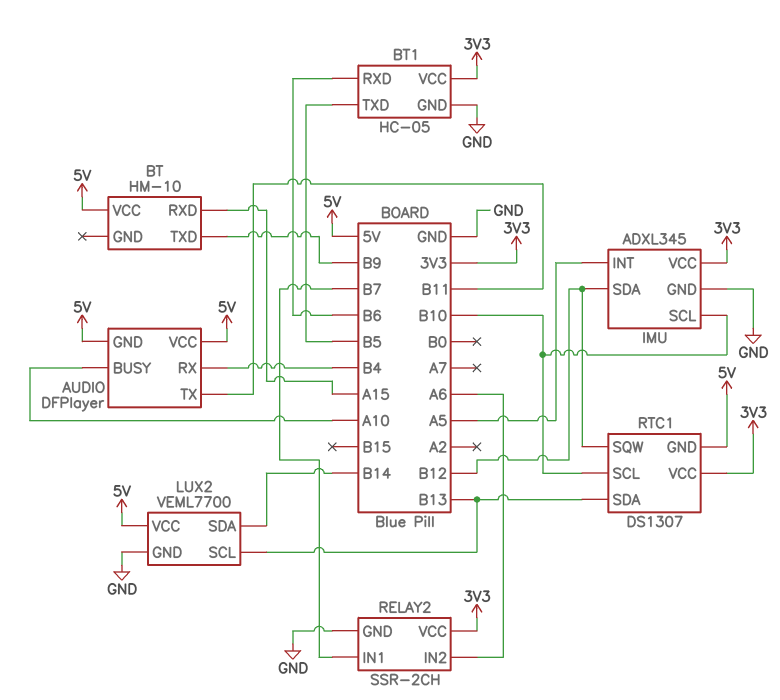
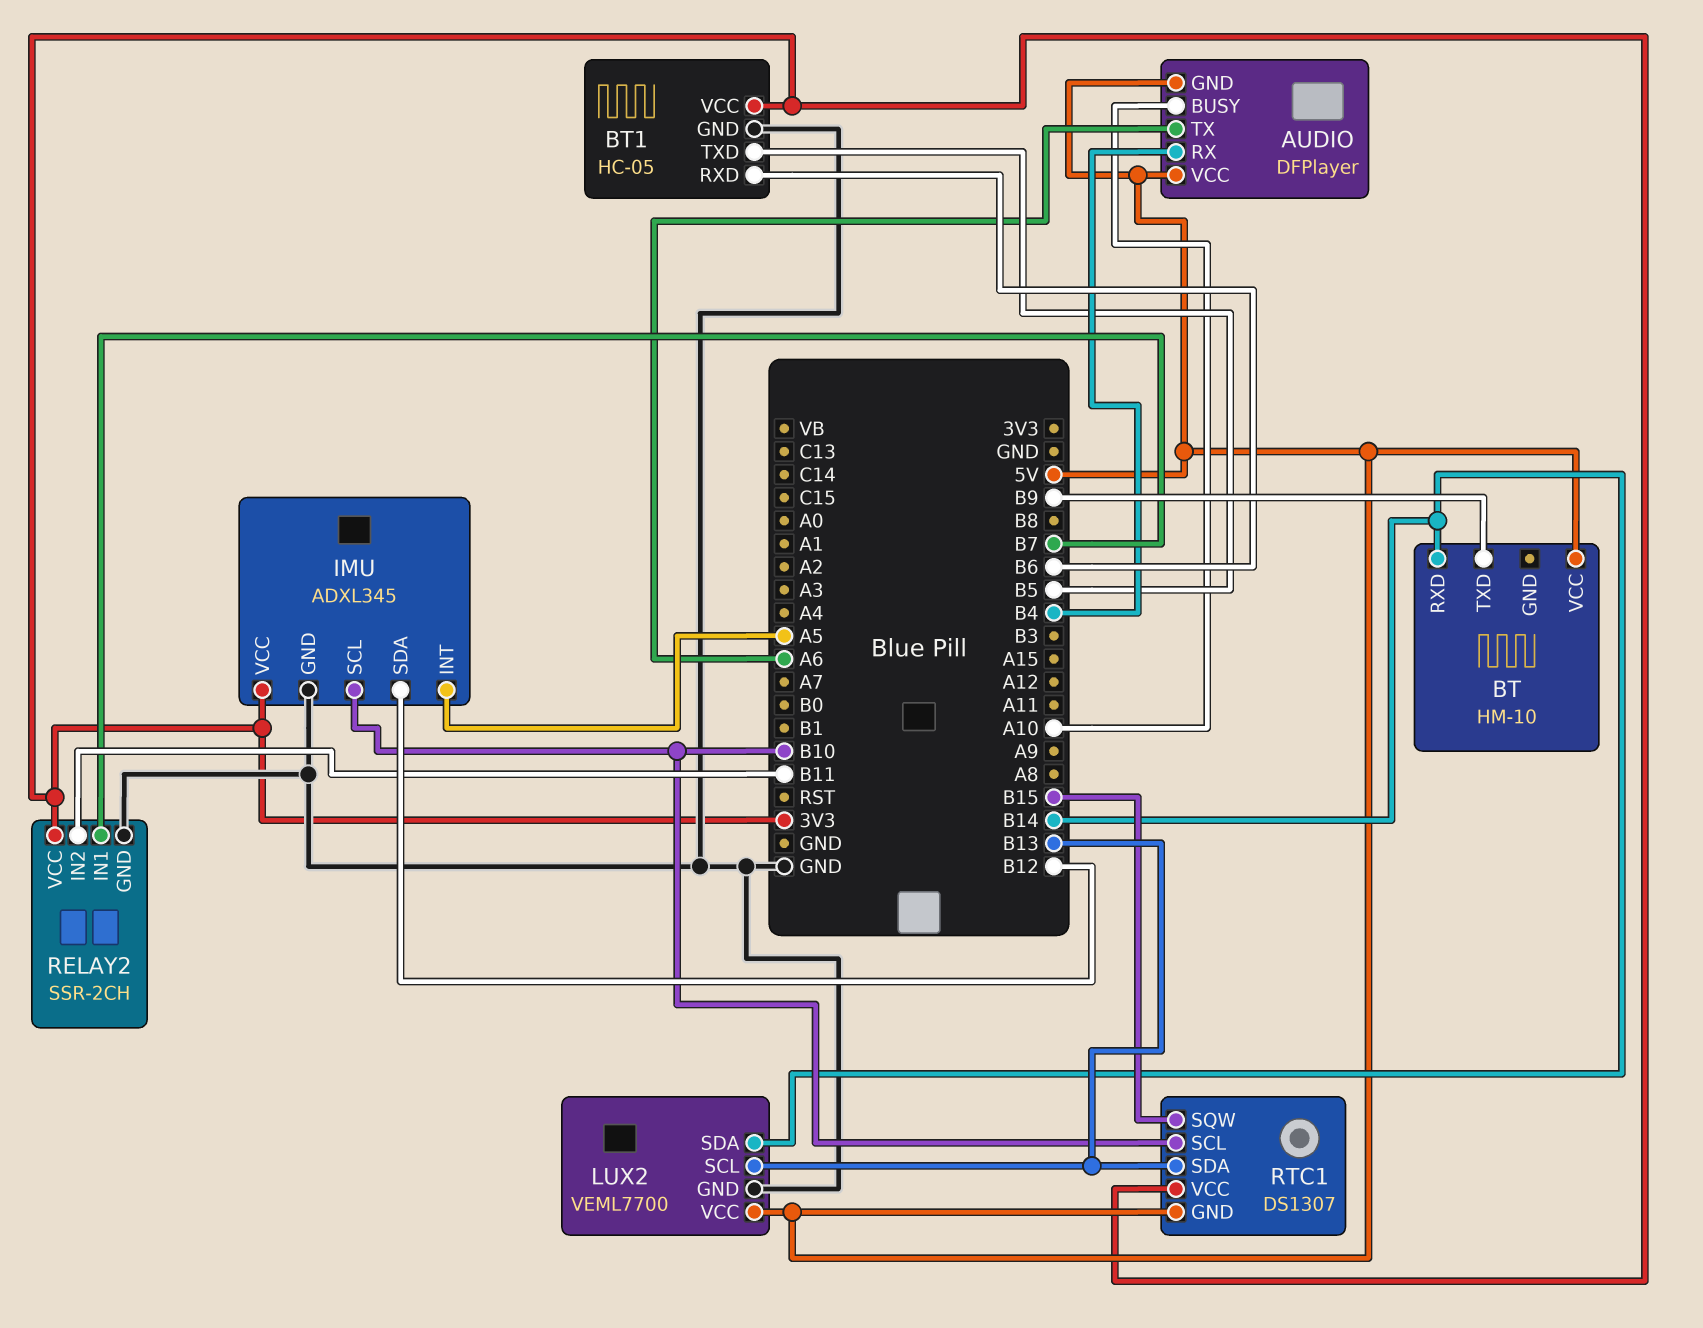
AUDIO pin TX: B11 -> A6
BT pin RXD: A15 -> B14
RELAY2 pin IN2: A6 -> B11
RTC1 pin SQW: B12 -> B15

